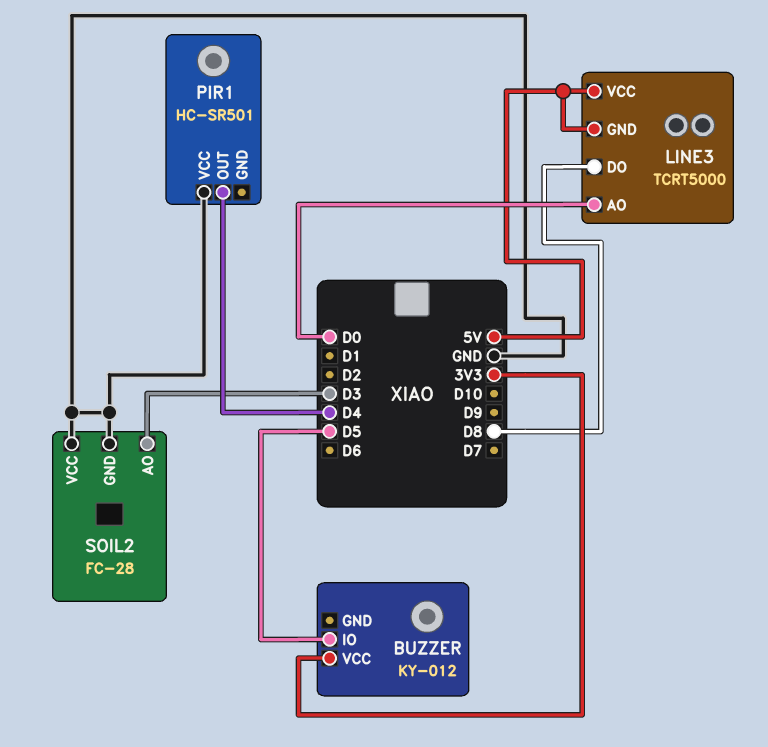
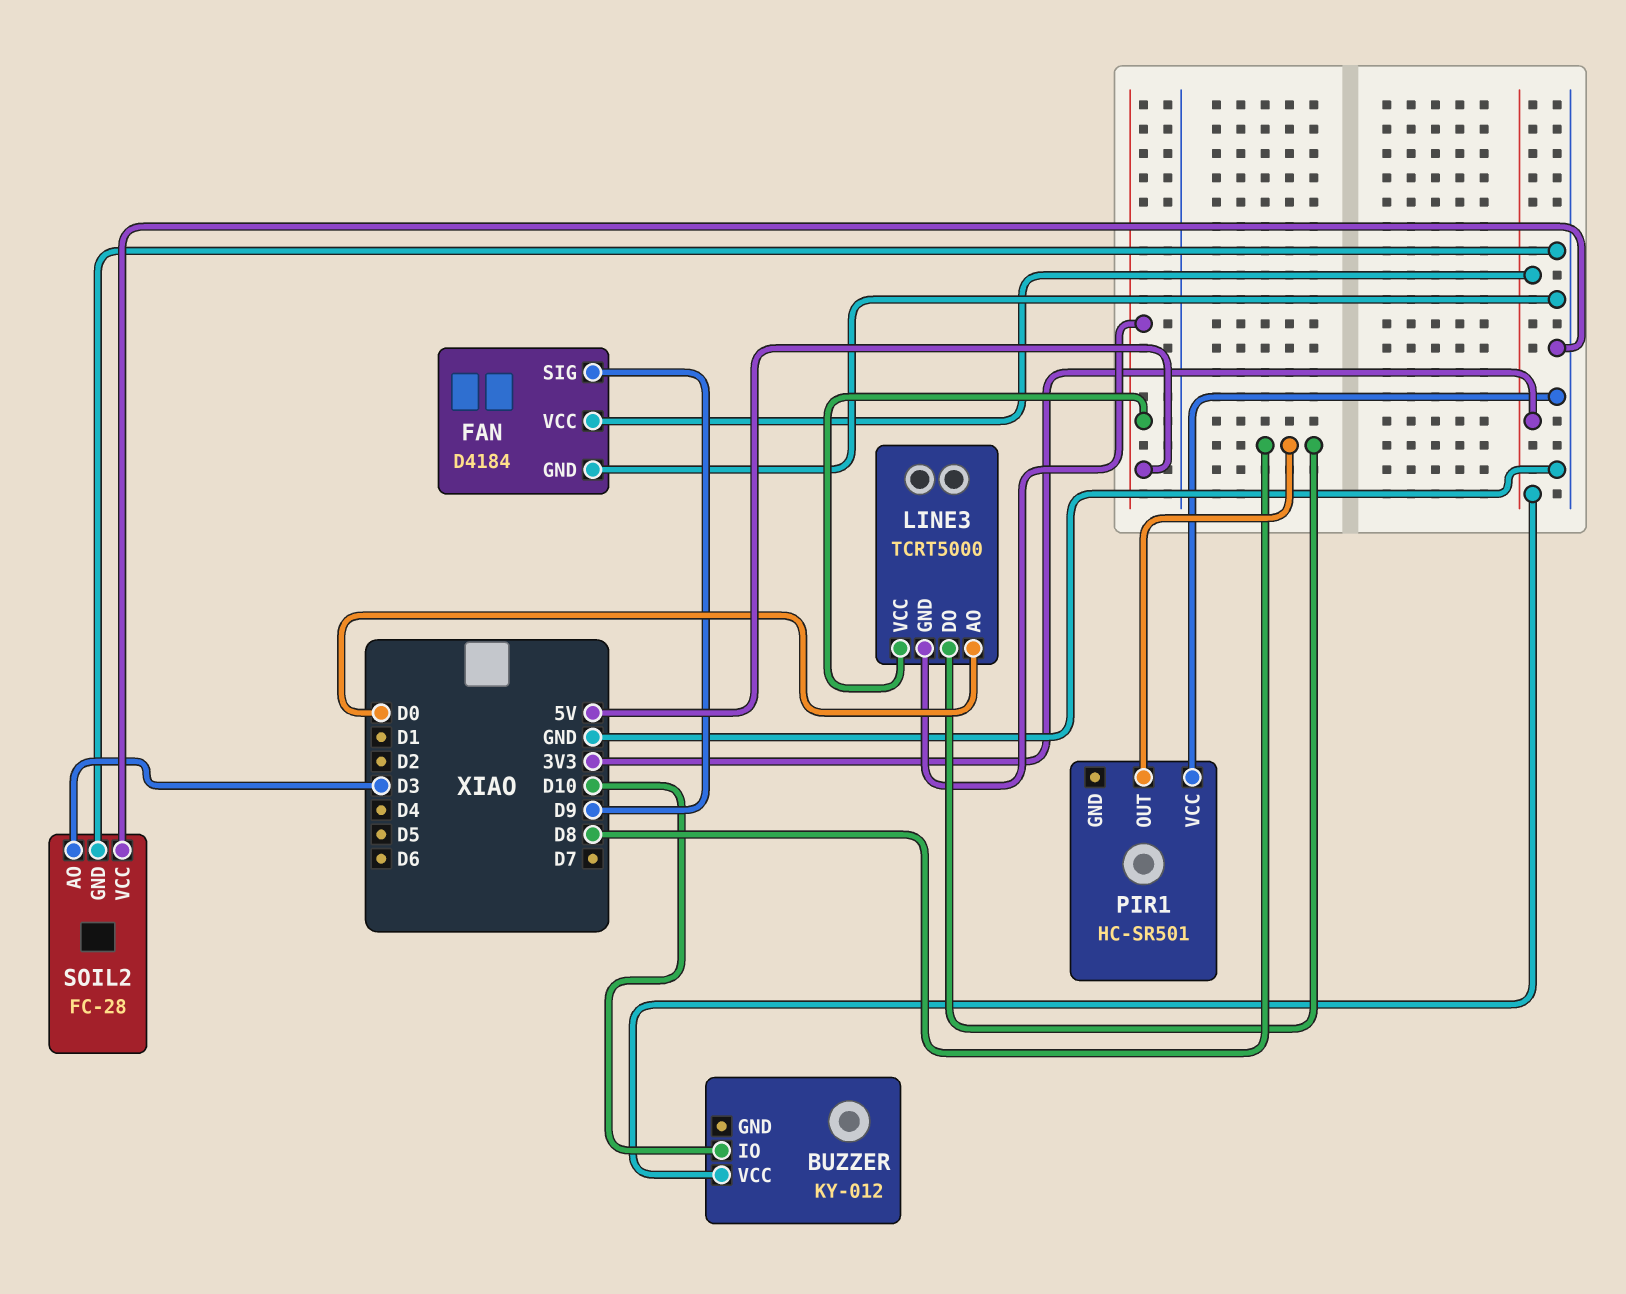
BUZZER pin IO: D5 -> D10
FAN: none -> D4184
FAN pin GND: none -> GND
FAN pin SIG: none -> D9
FAN pin VCC: none -> 3V3
PIR1 pin OUT: D4 -> D8

